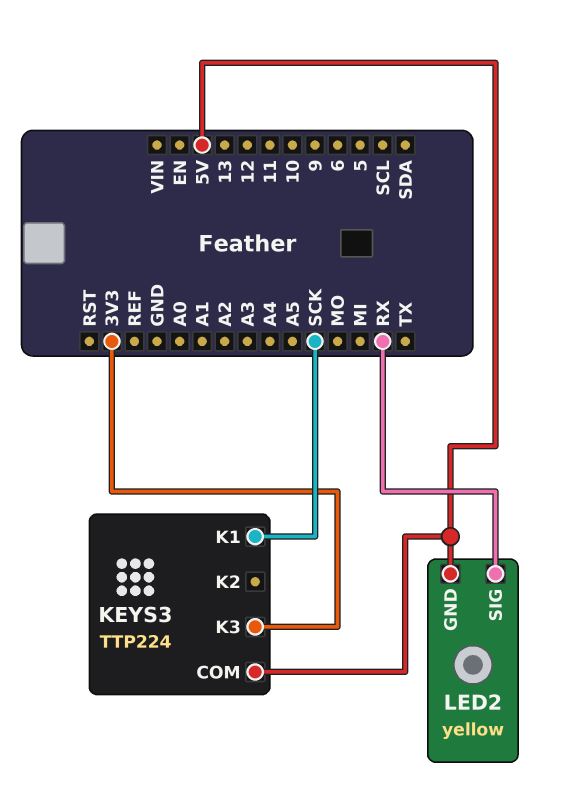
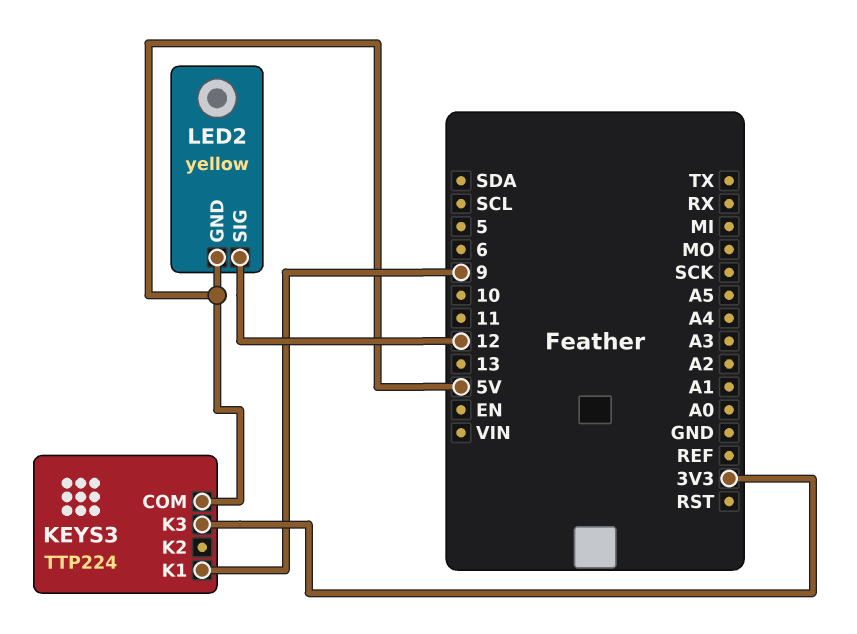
KEYS3 pin K1: SCK -> 9
LED2 pin SIG: RX -> 12

